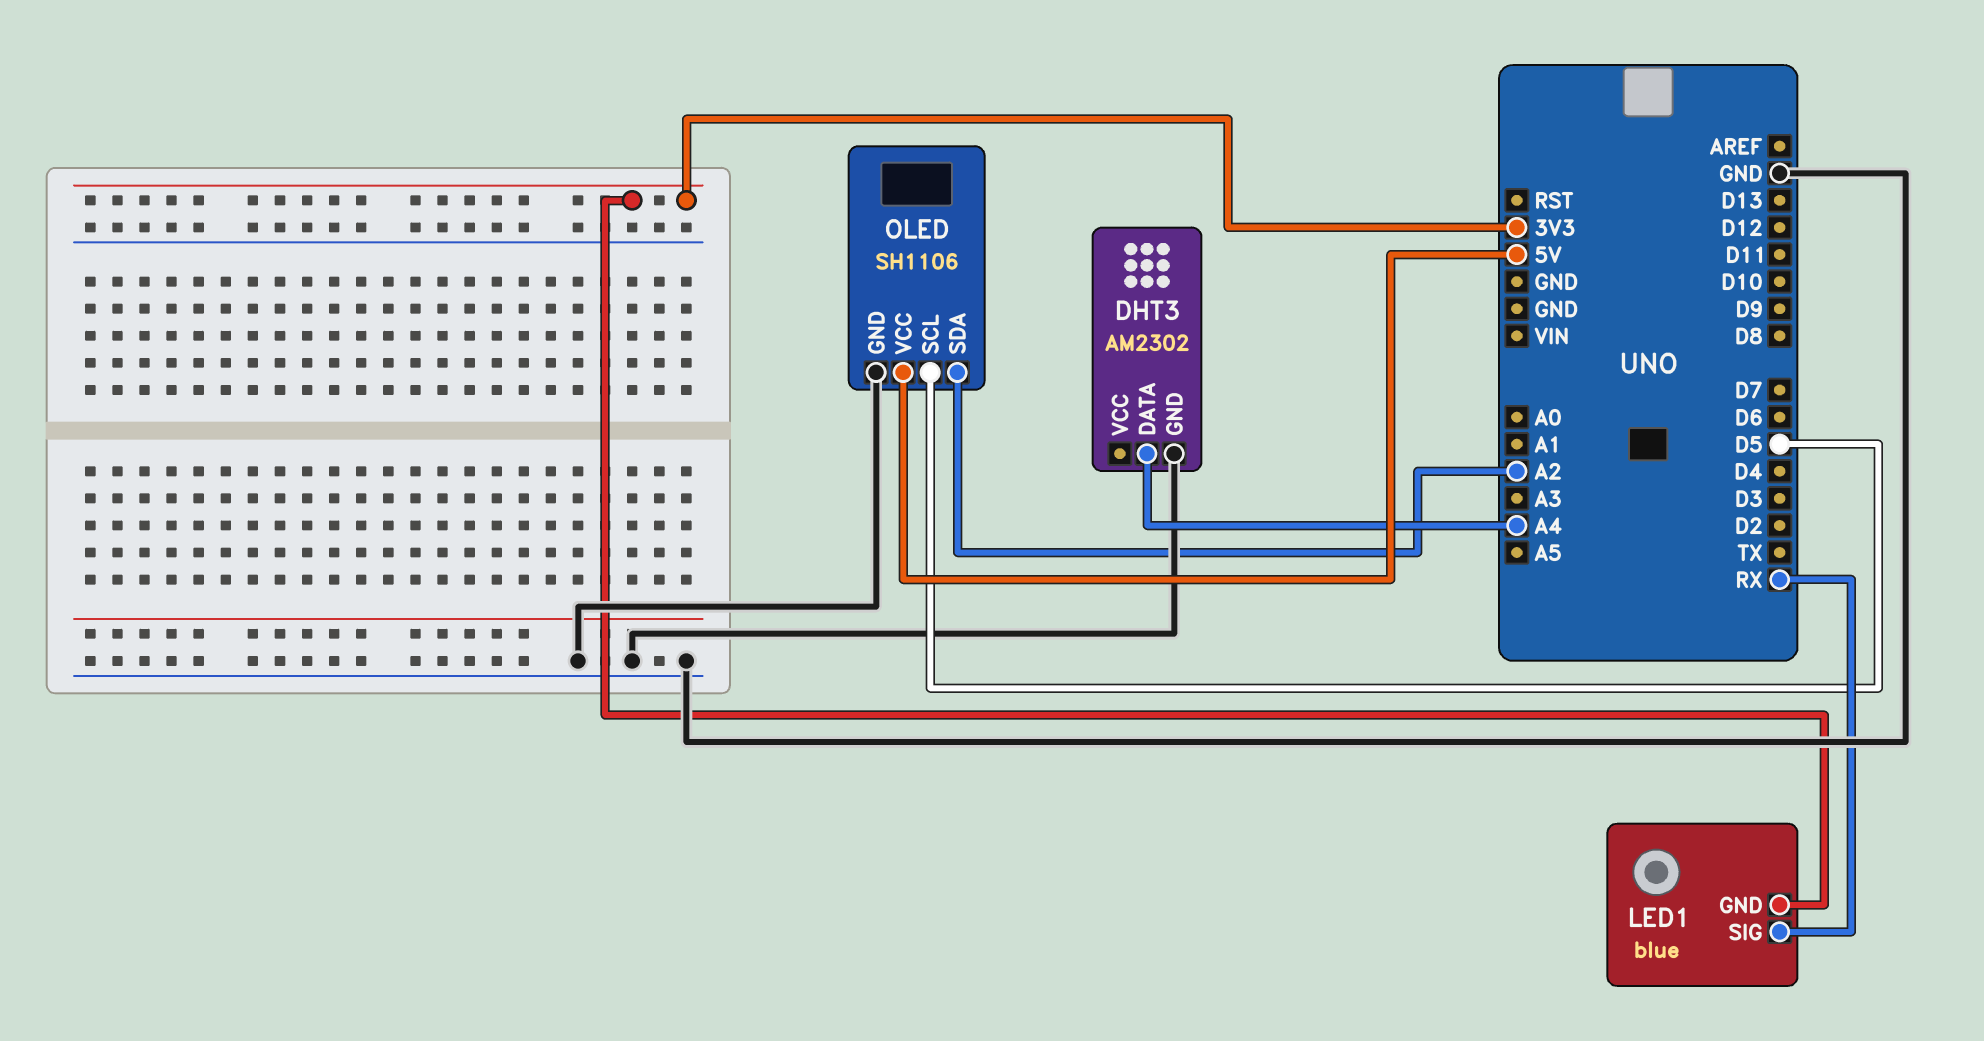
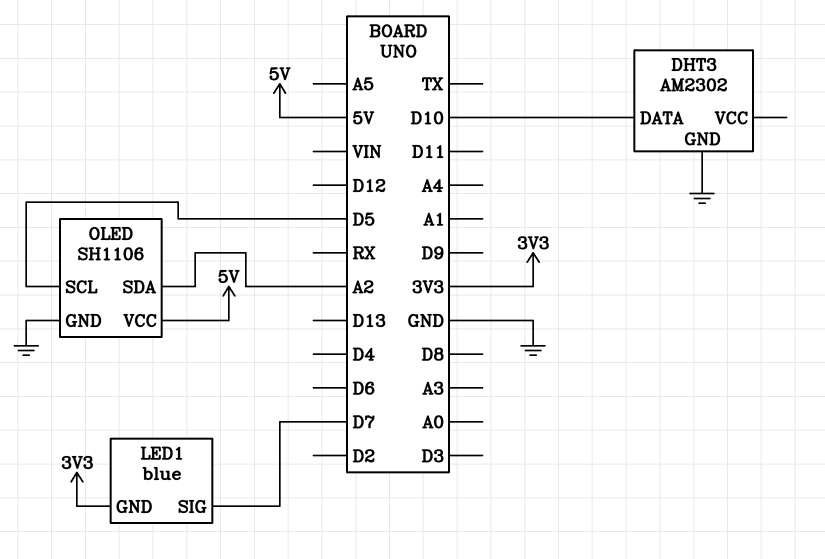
DHT3 pin DATA: A4 -> D10
LED1 pin SIG: RX -> D7

